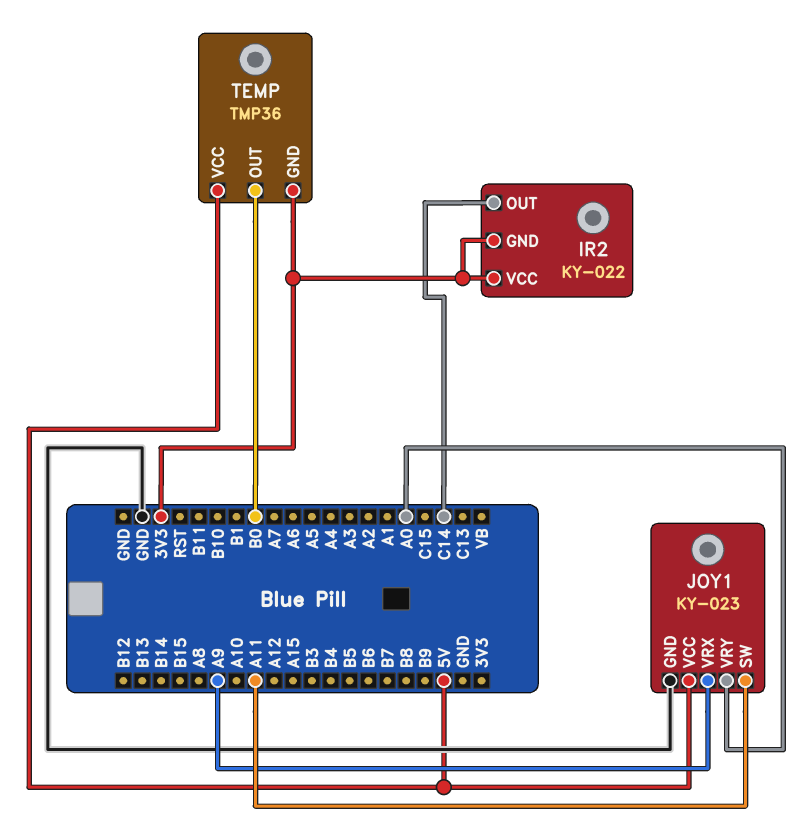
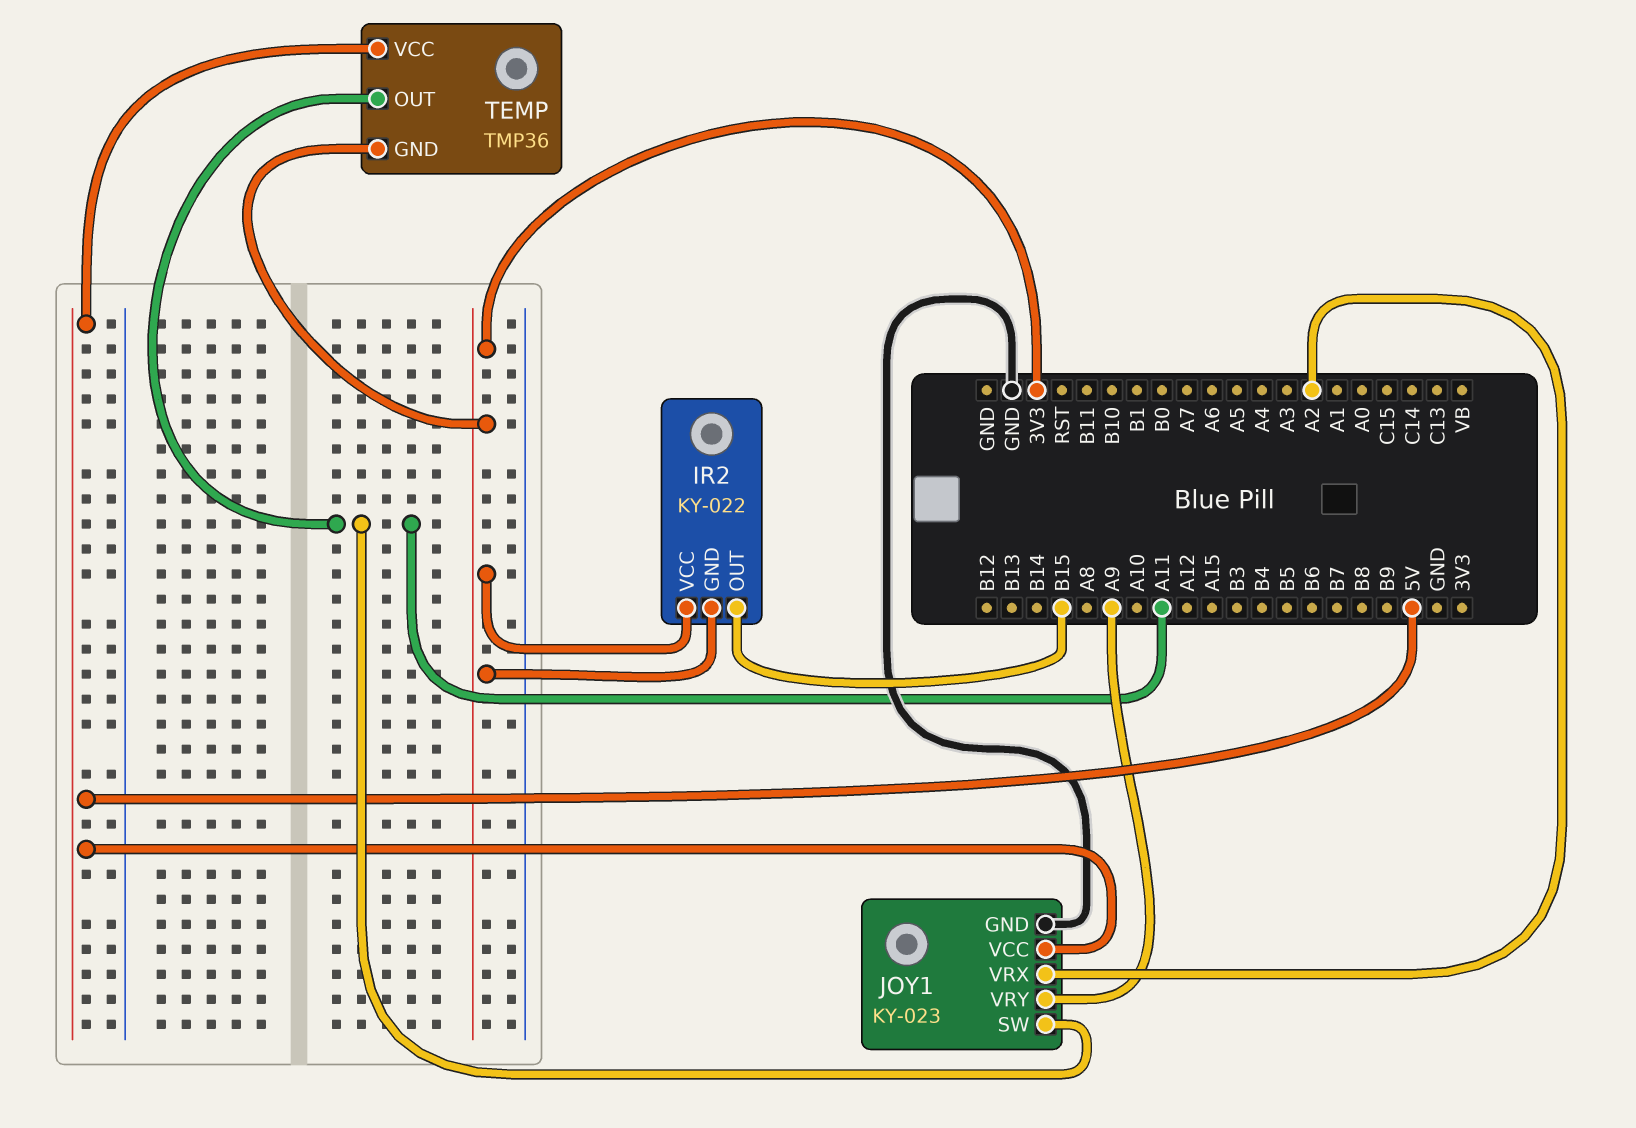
IR2 pin OUT: C14 -> B15
JOY1 pin VRX: A9 -> A2
JOY1 pin VRY: A0 -> A9
TEMP pin OUT: B0 -> A11

